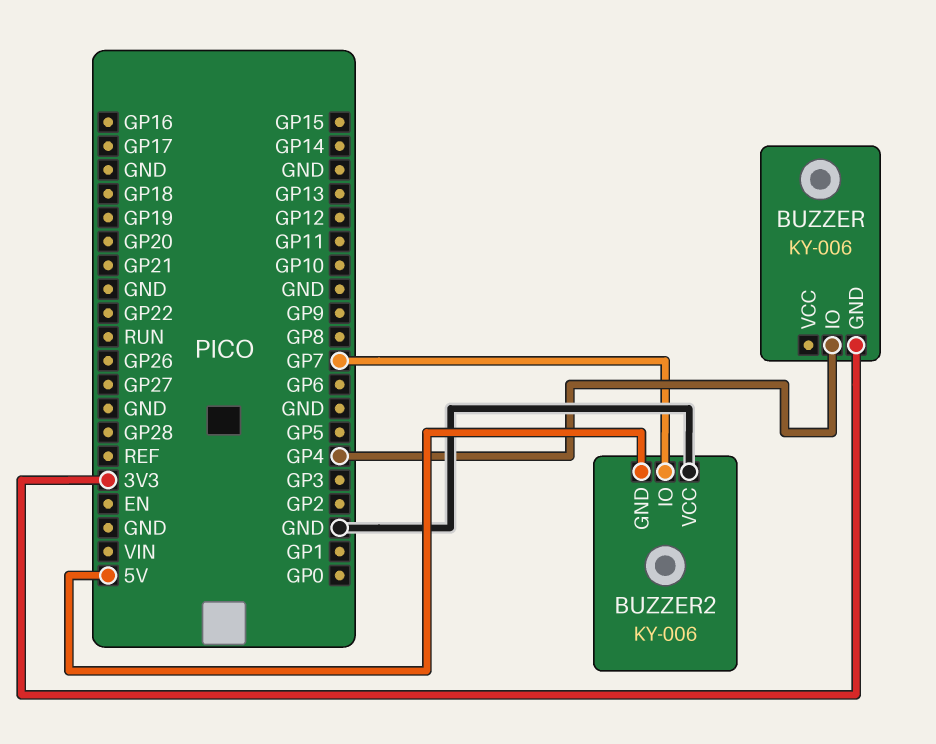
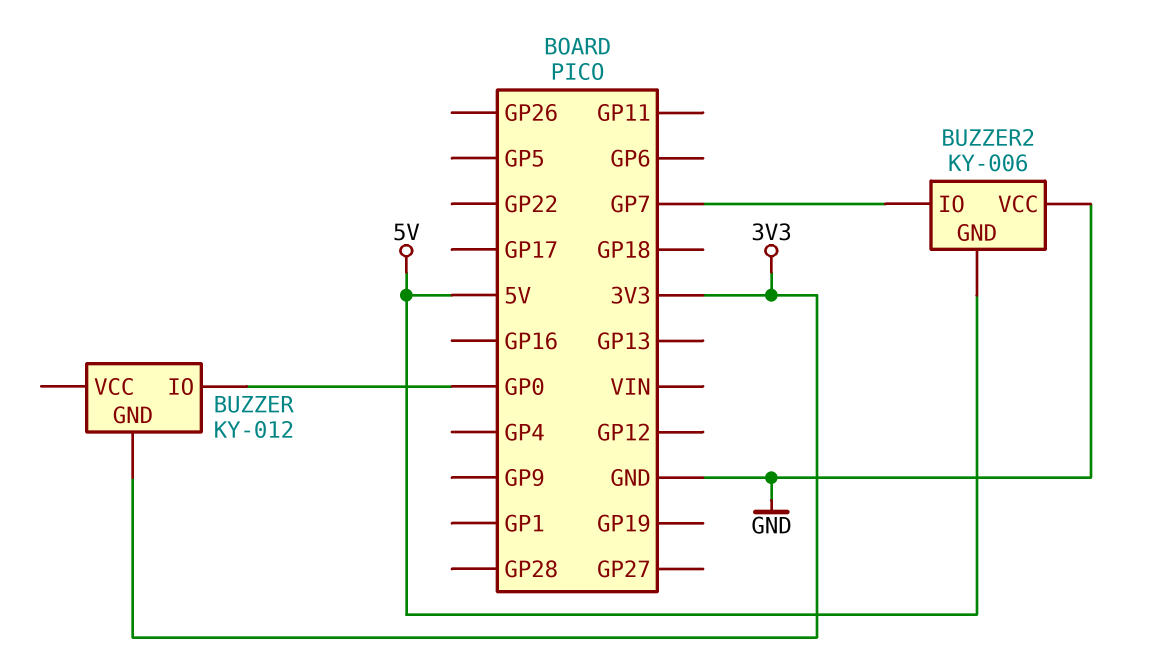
BUZZER: KY-006 -> KY-012
BUZZER pin IO: GP4 -> GP0

